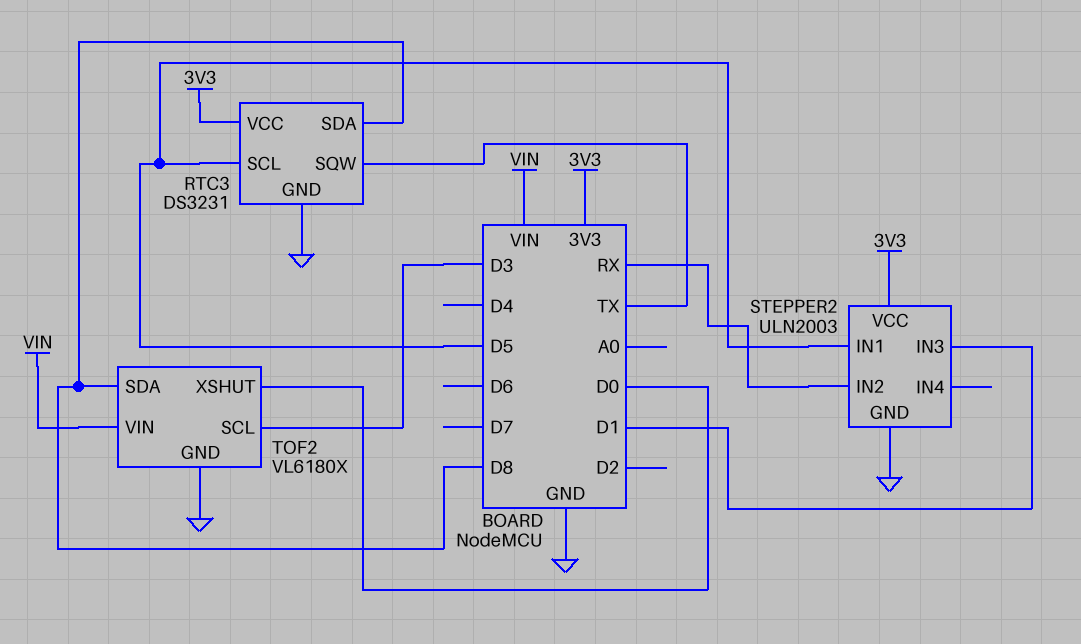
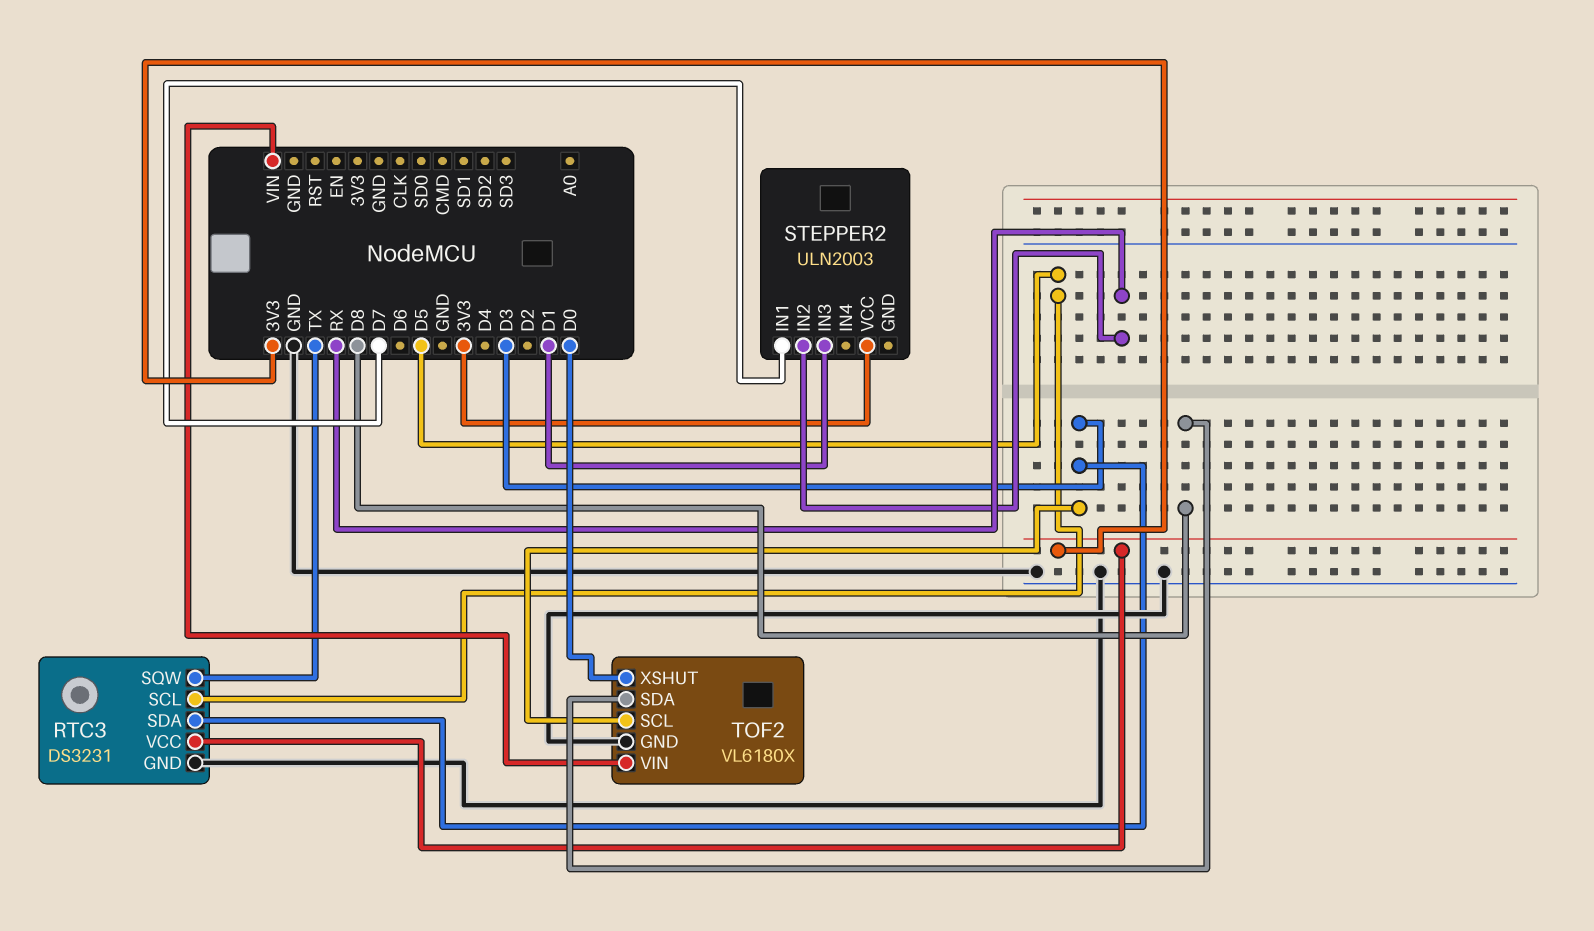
RTC3 pin SDA: D8 -> D3
STEPPER2 pin GND: GND -> none
STEPPER2 pin IN1: D5 -> D7

